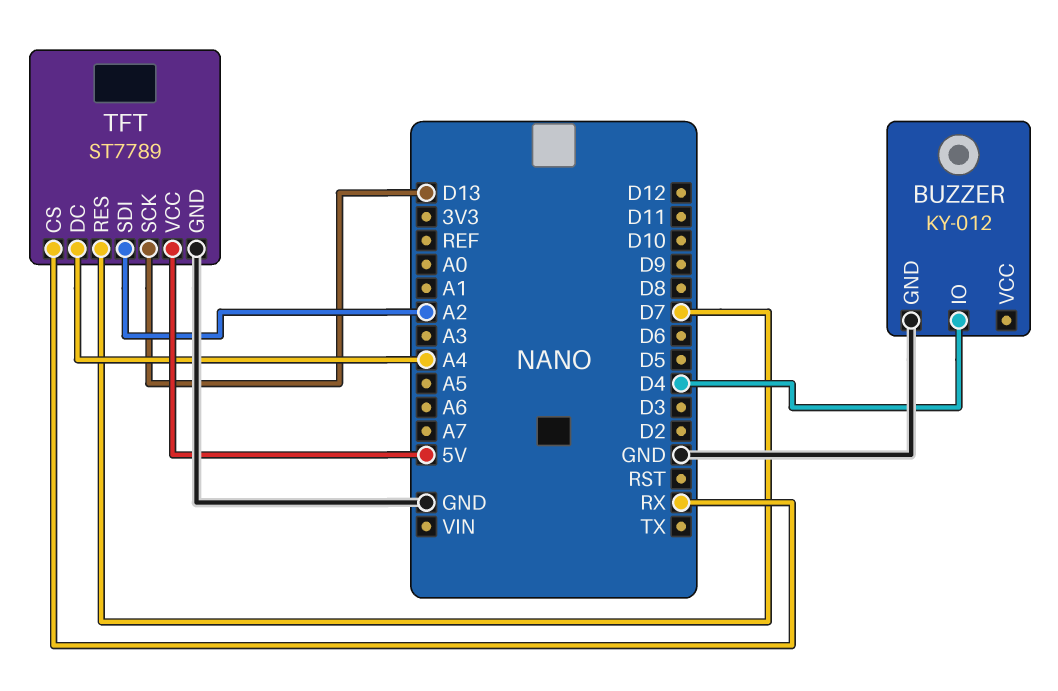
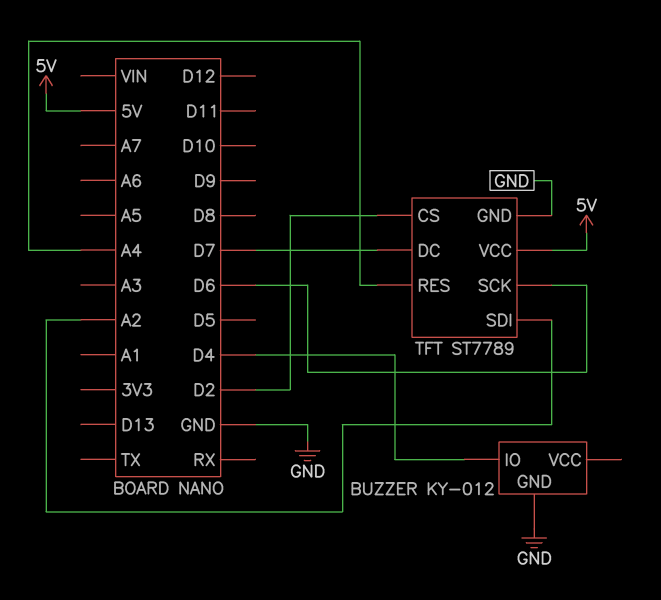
TFT pin CS: RX -> D2
TFT pin DC: A4 -> D7
TFT pin RES: D7 -> A4
TFT pin SCK: D13 -> D6

